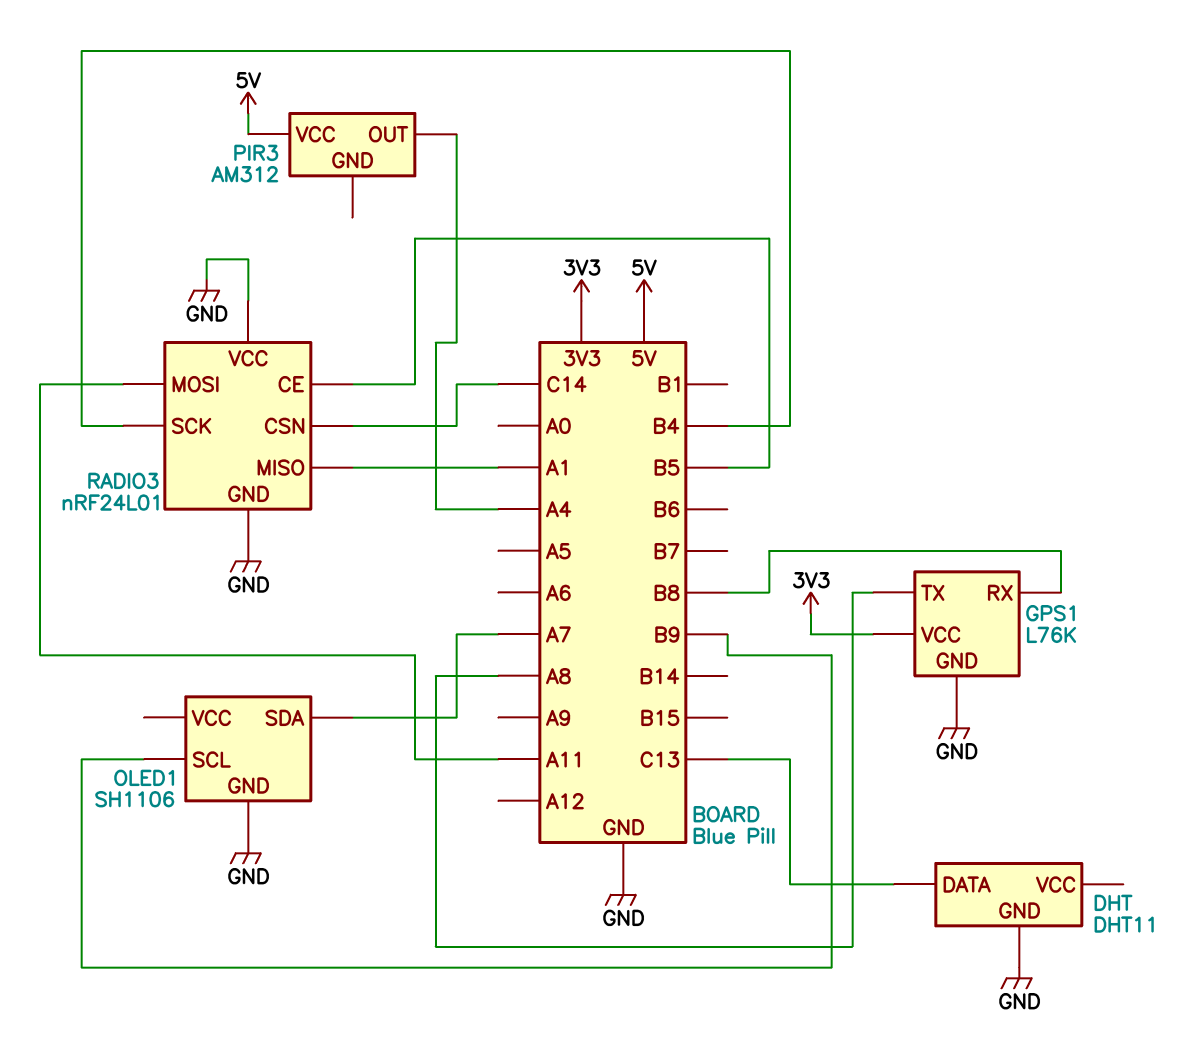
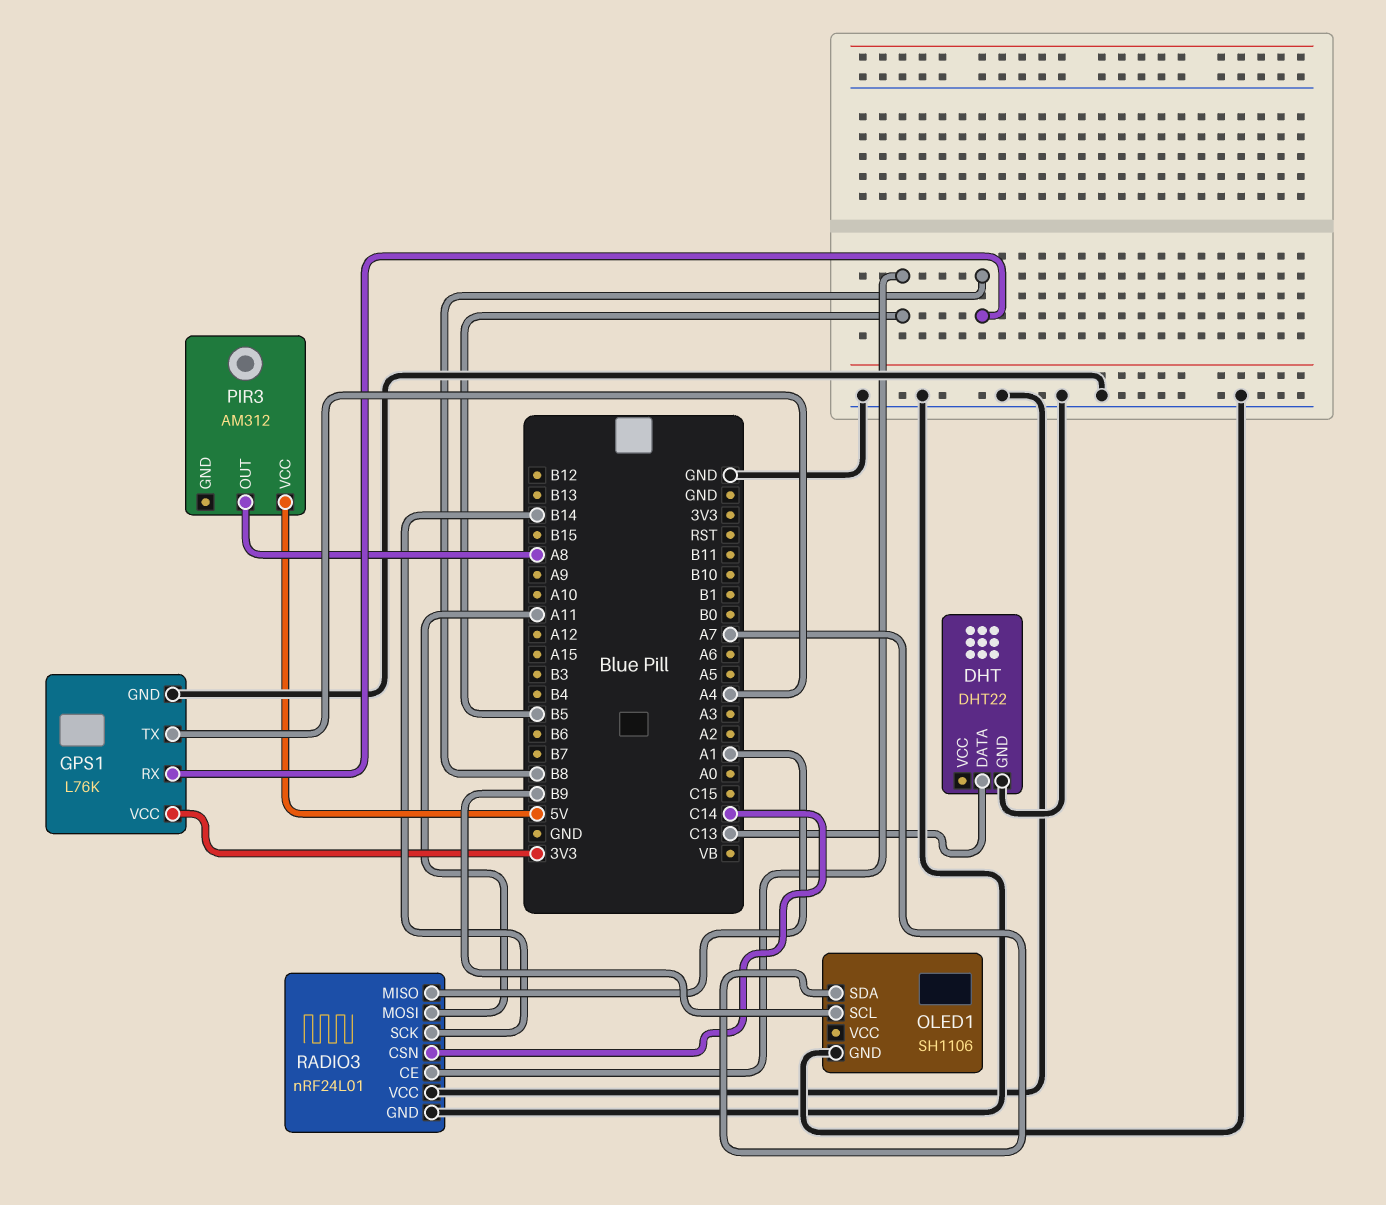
DHT: DHT11 -> DHT22
GPS1 pin TX: A8 -> A4
PIR3 pin OUT: A4 -> A8
RADIO3 pin SCK: B4 -> B14

